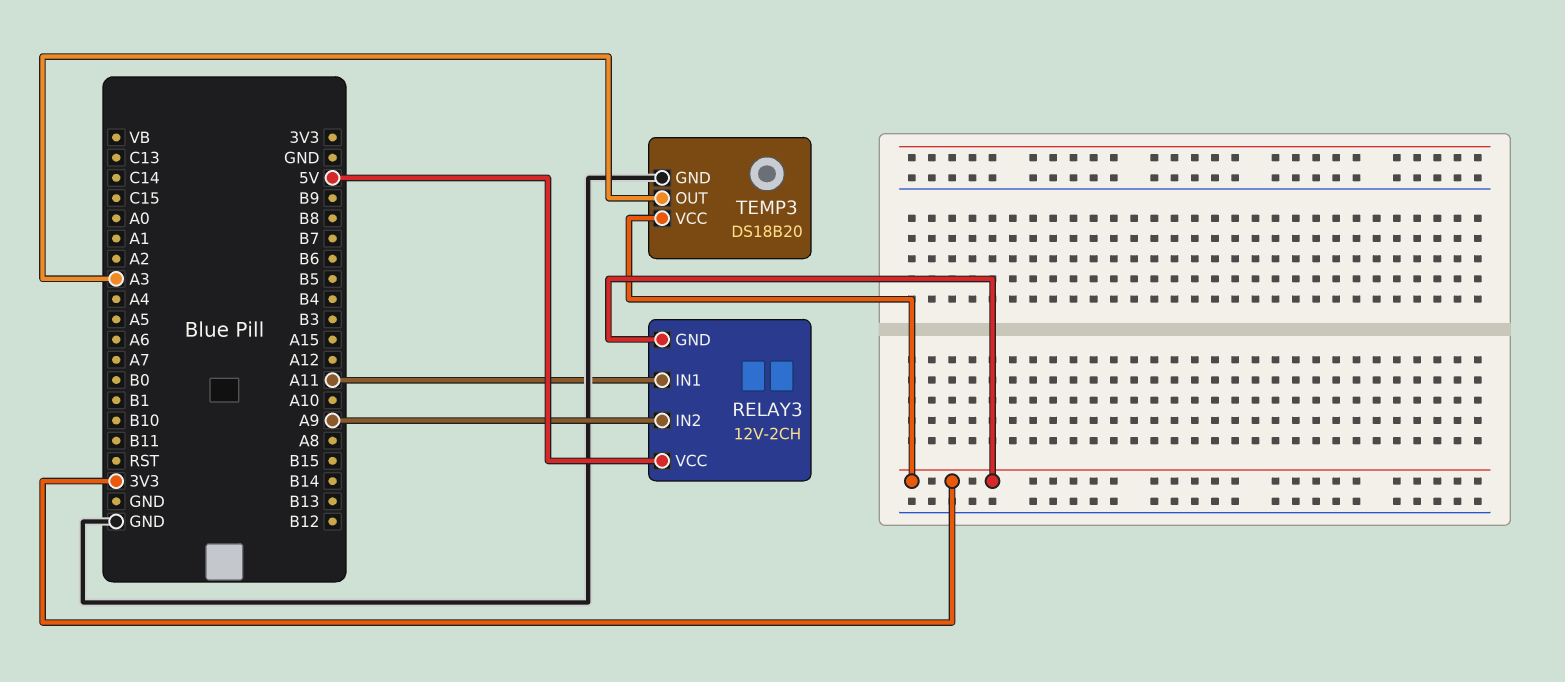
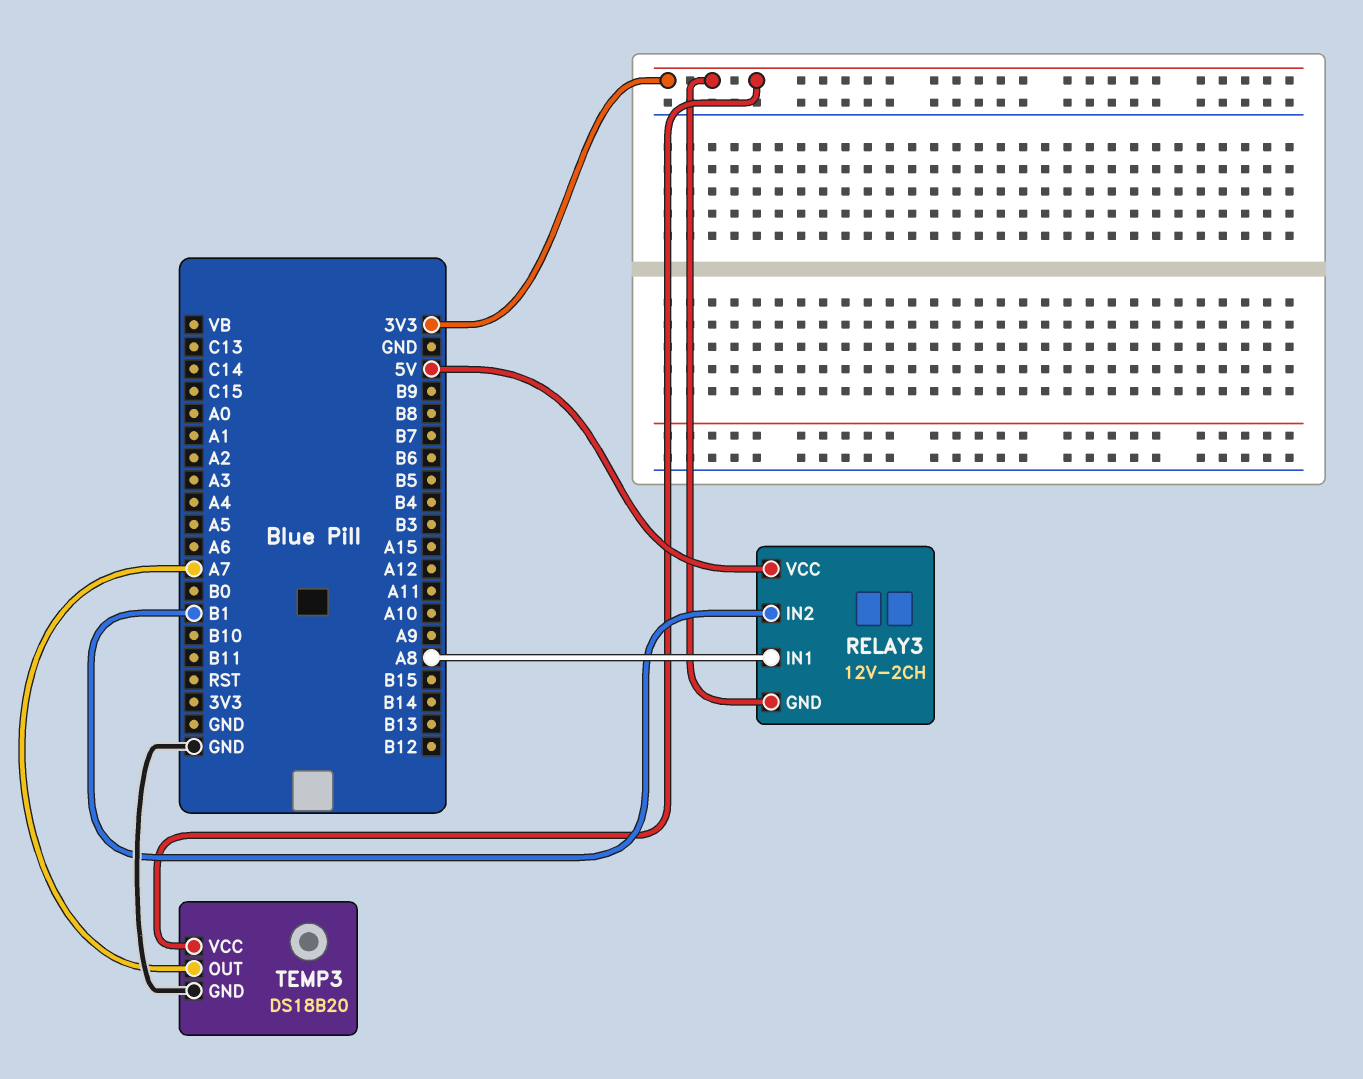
RELAY3 pin IN1: A11 -> A8
RELAY3 pin IN2: A9 -> B1
TEMP3 pin OUT: A3 -> A7

